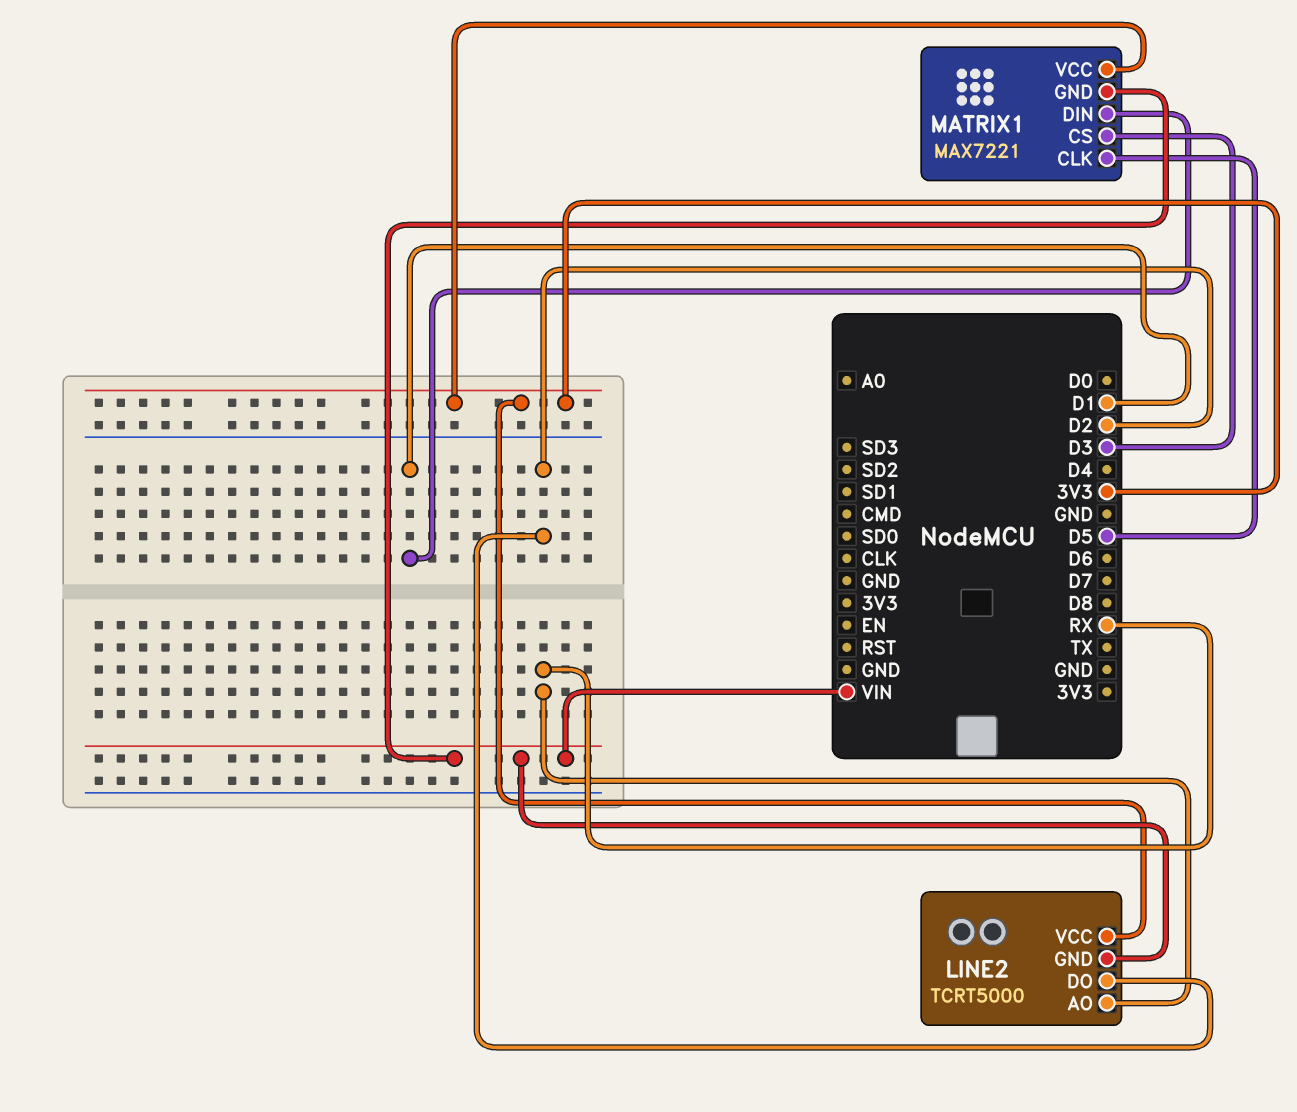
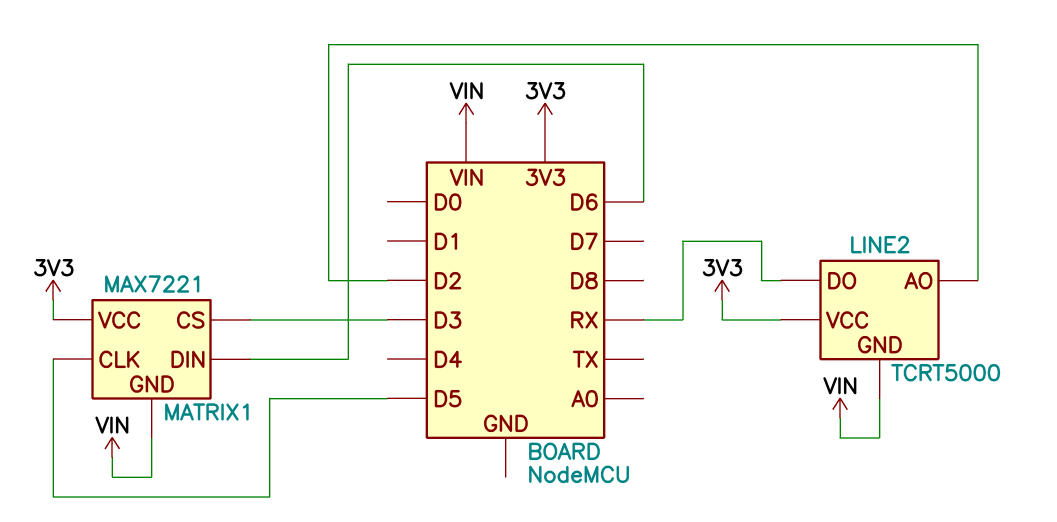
LINE2 pin AO: RX -> D2
LINE2 pin DO: D2 -> RX
MATRIX1 pin DIN: D1 -> D6

